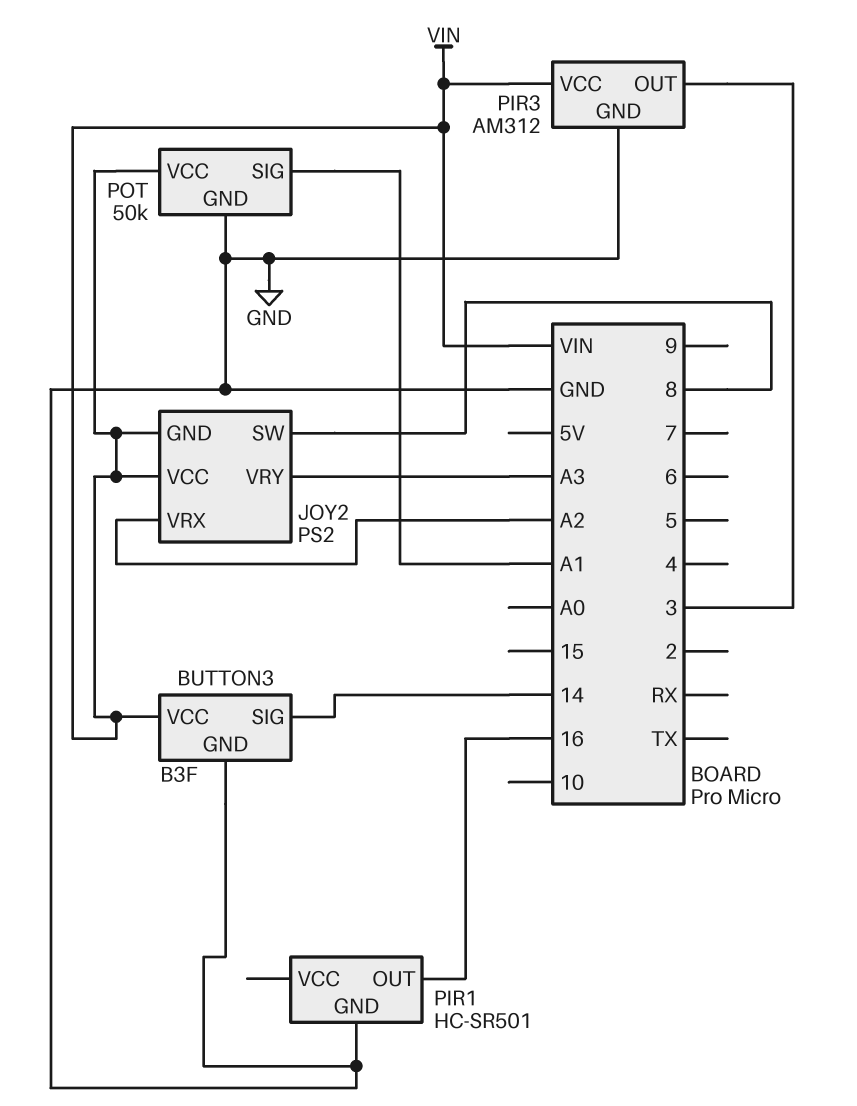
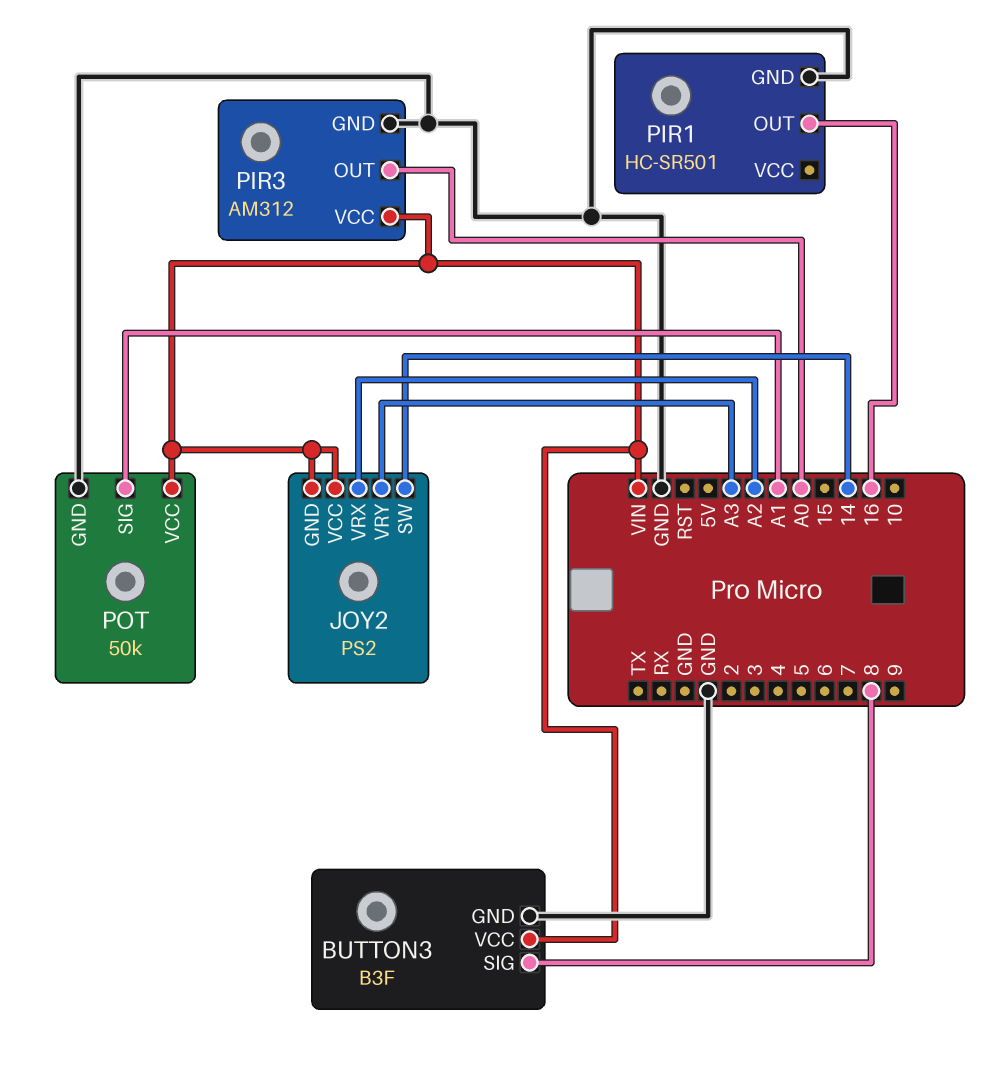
BUTTON3 pin SIG: 14 -> 8
JOY2 pin SW: 8 -> 14
PIR3 pin OUT: 3 -> A0

